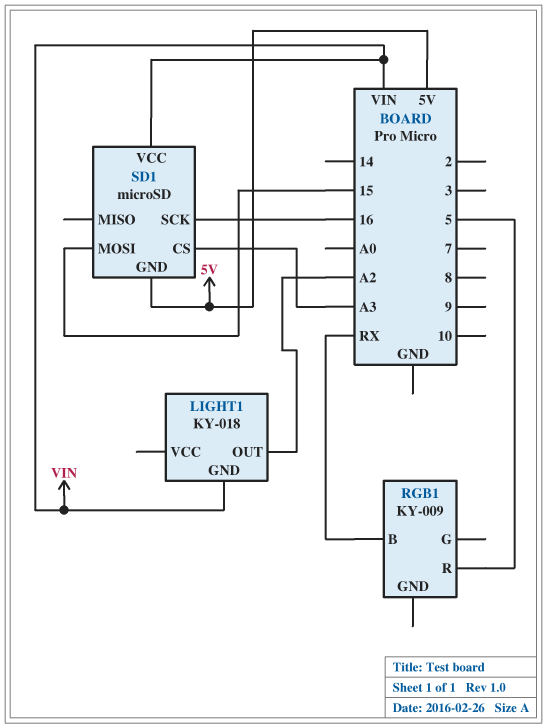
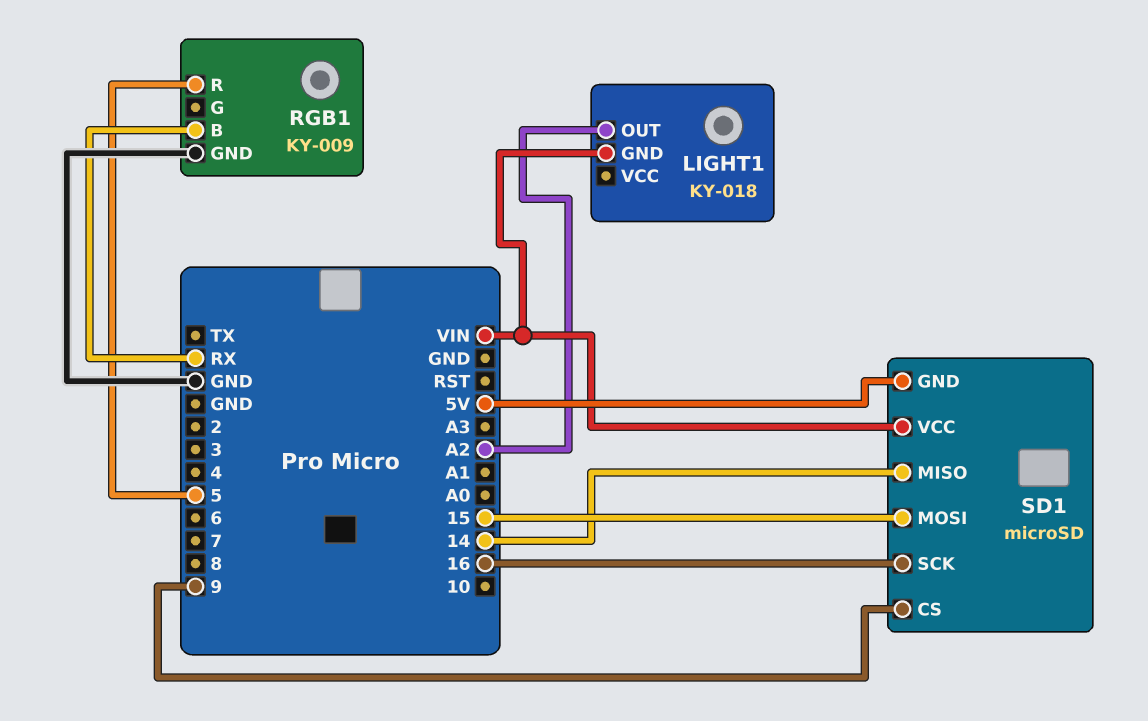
RGB1 pin GND: none -> GND
SD1 pin CS: A3 -> 9
SD1 pin MISO: none -> 14

